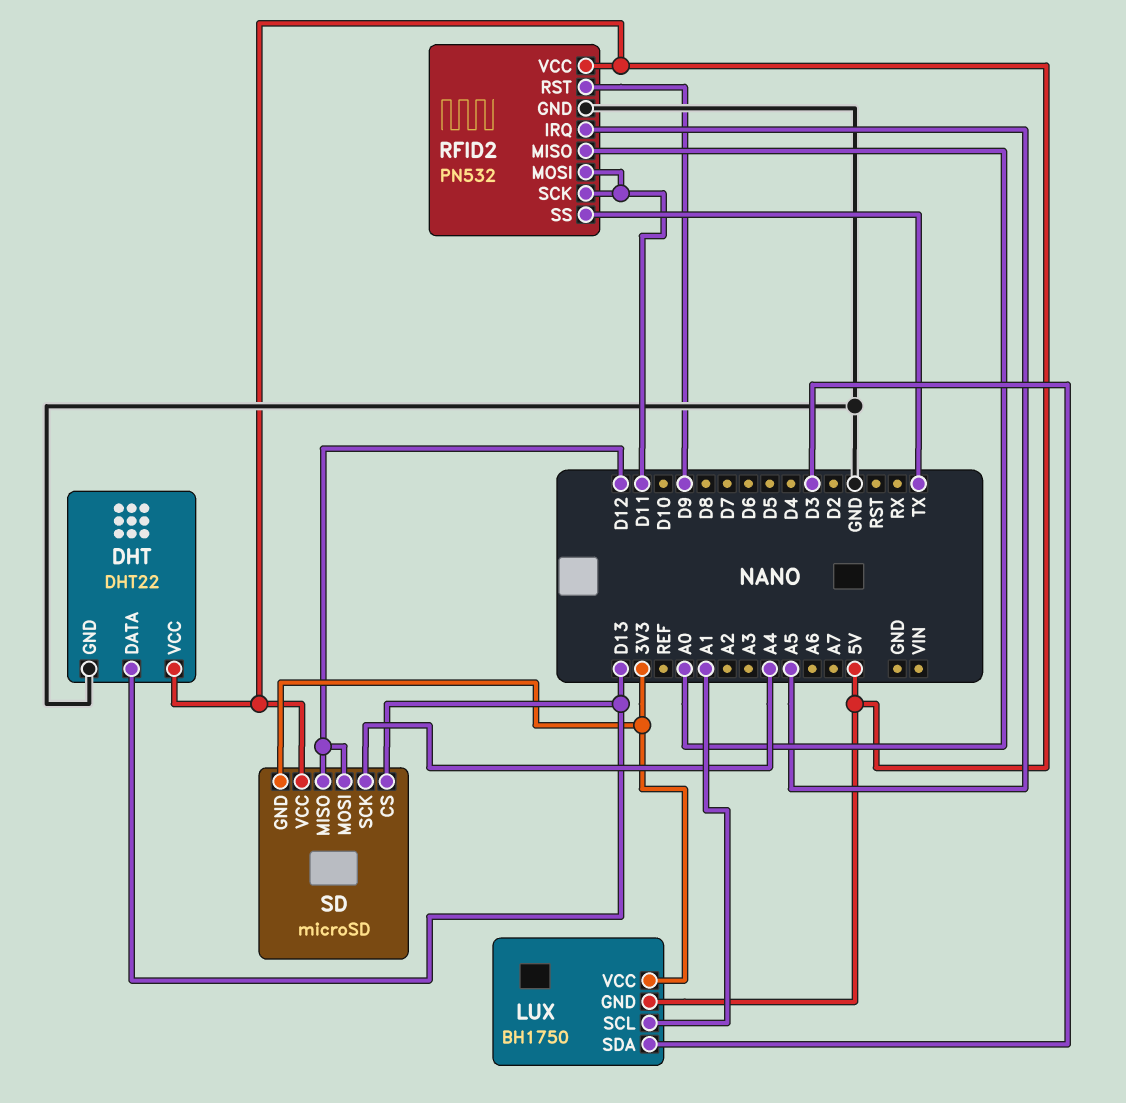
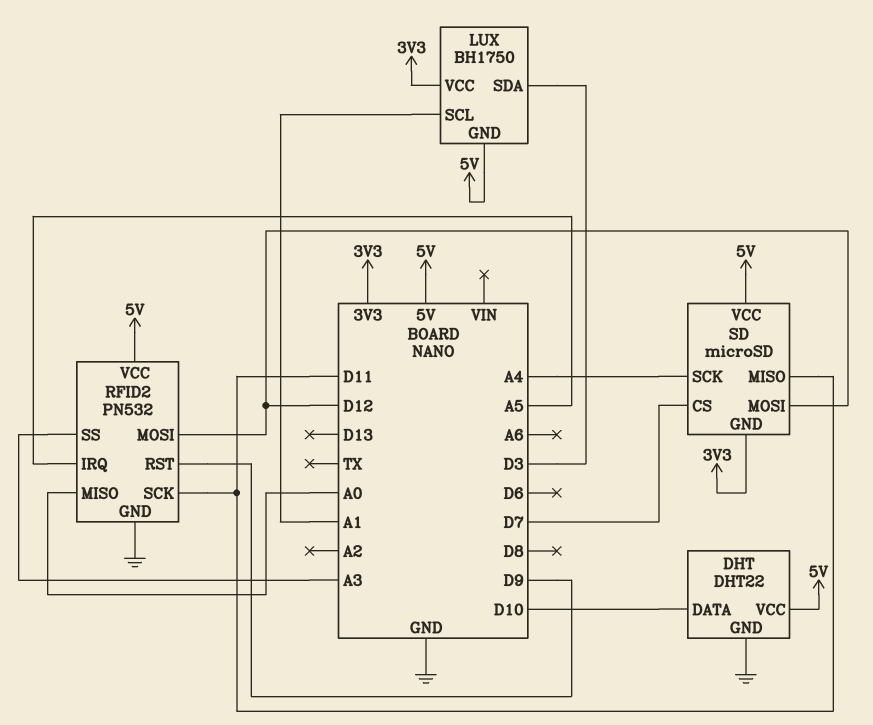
DHT pin DATA: D13 -> D10
RFID2 pin MOSI: D11 -> D12
RFID2 pin SS: TX -> A3
SD pin CS: D13 -> D7
SD pin MISO: D12 -> D11

